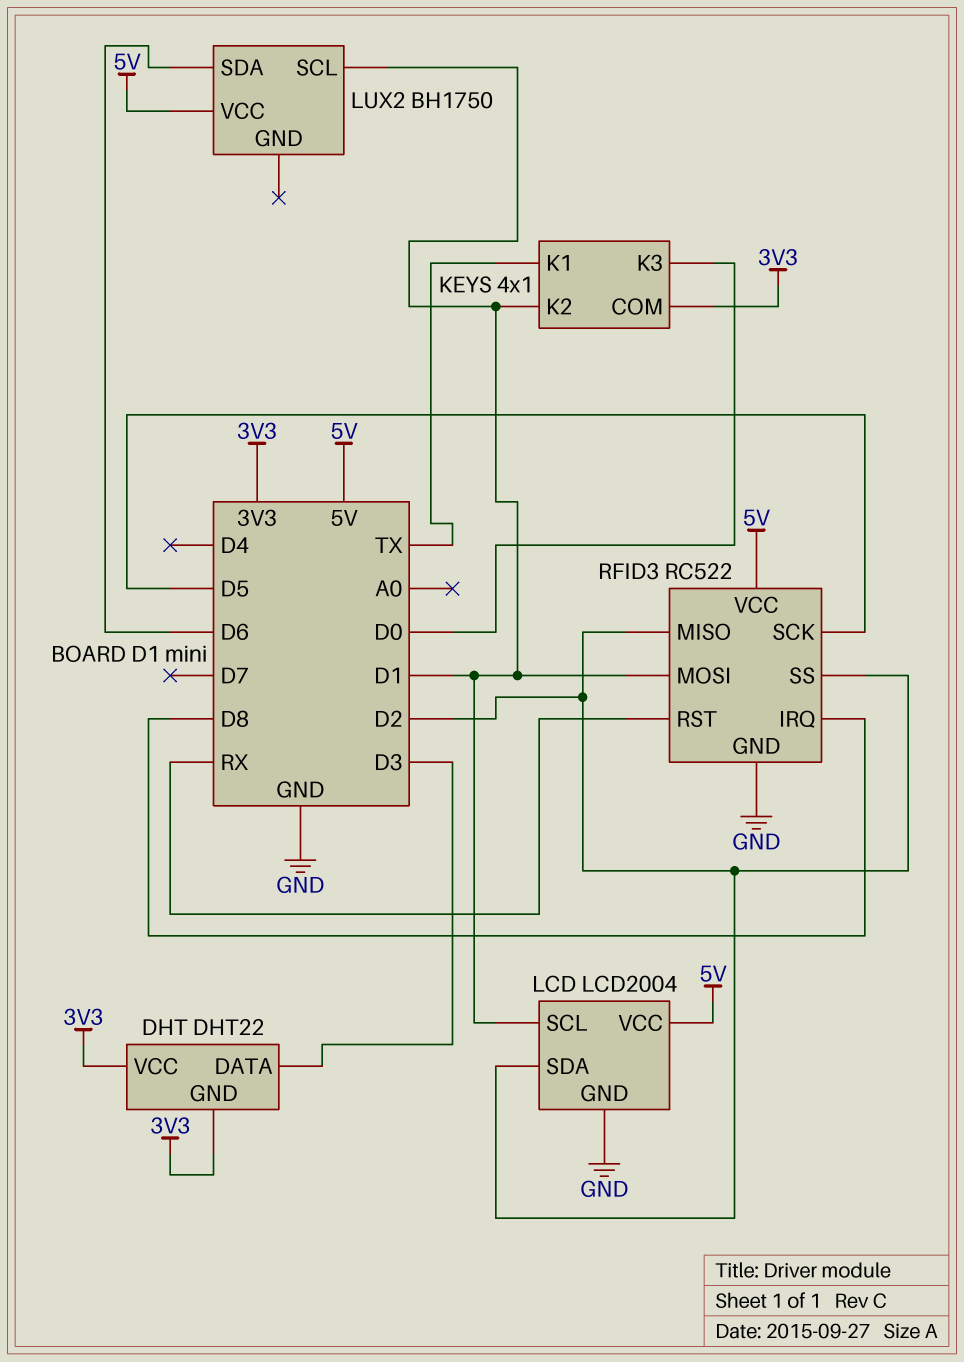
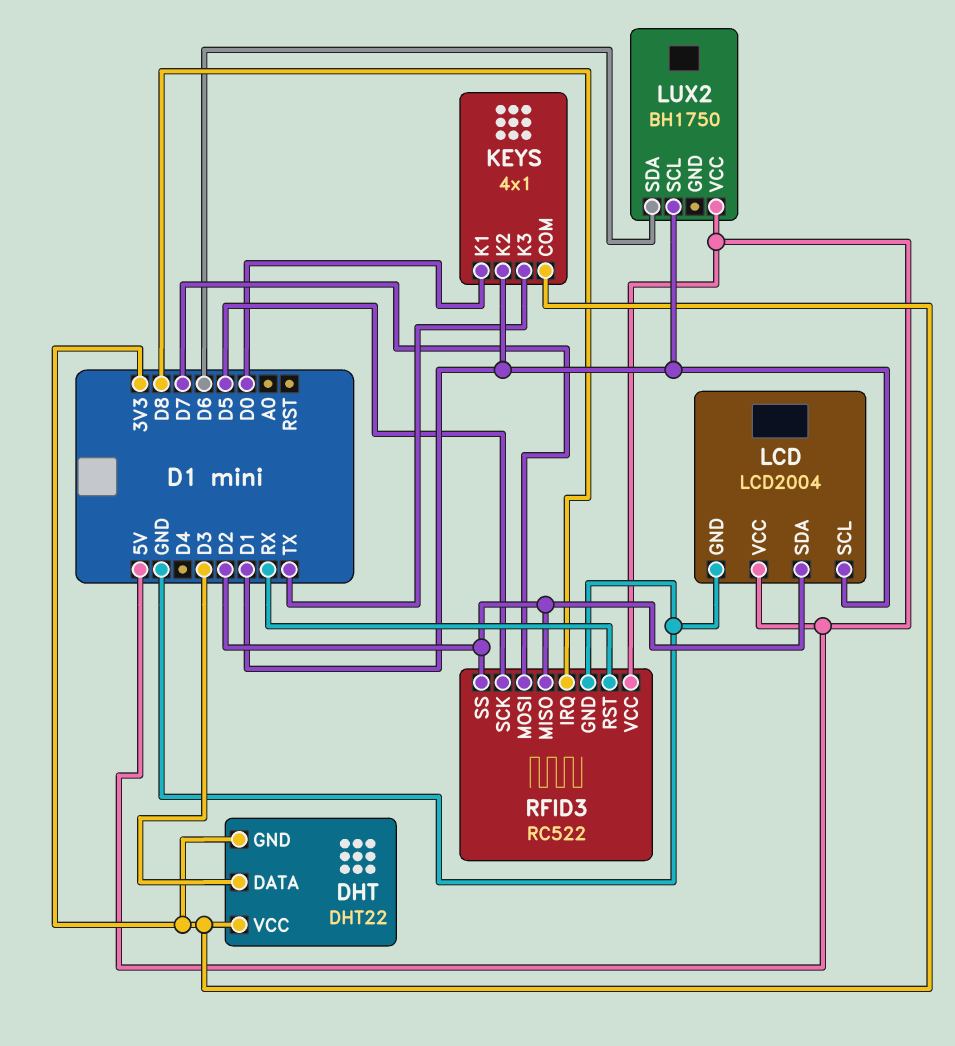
KEYS pin K1: TX -> D0
KEYS pin K3: D0 -> TX
RFID3 pin MOSI: D1 -> D7

